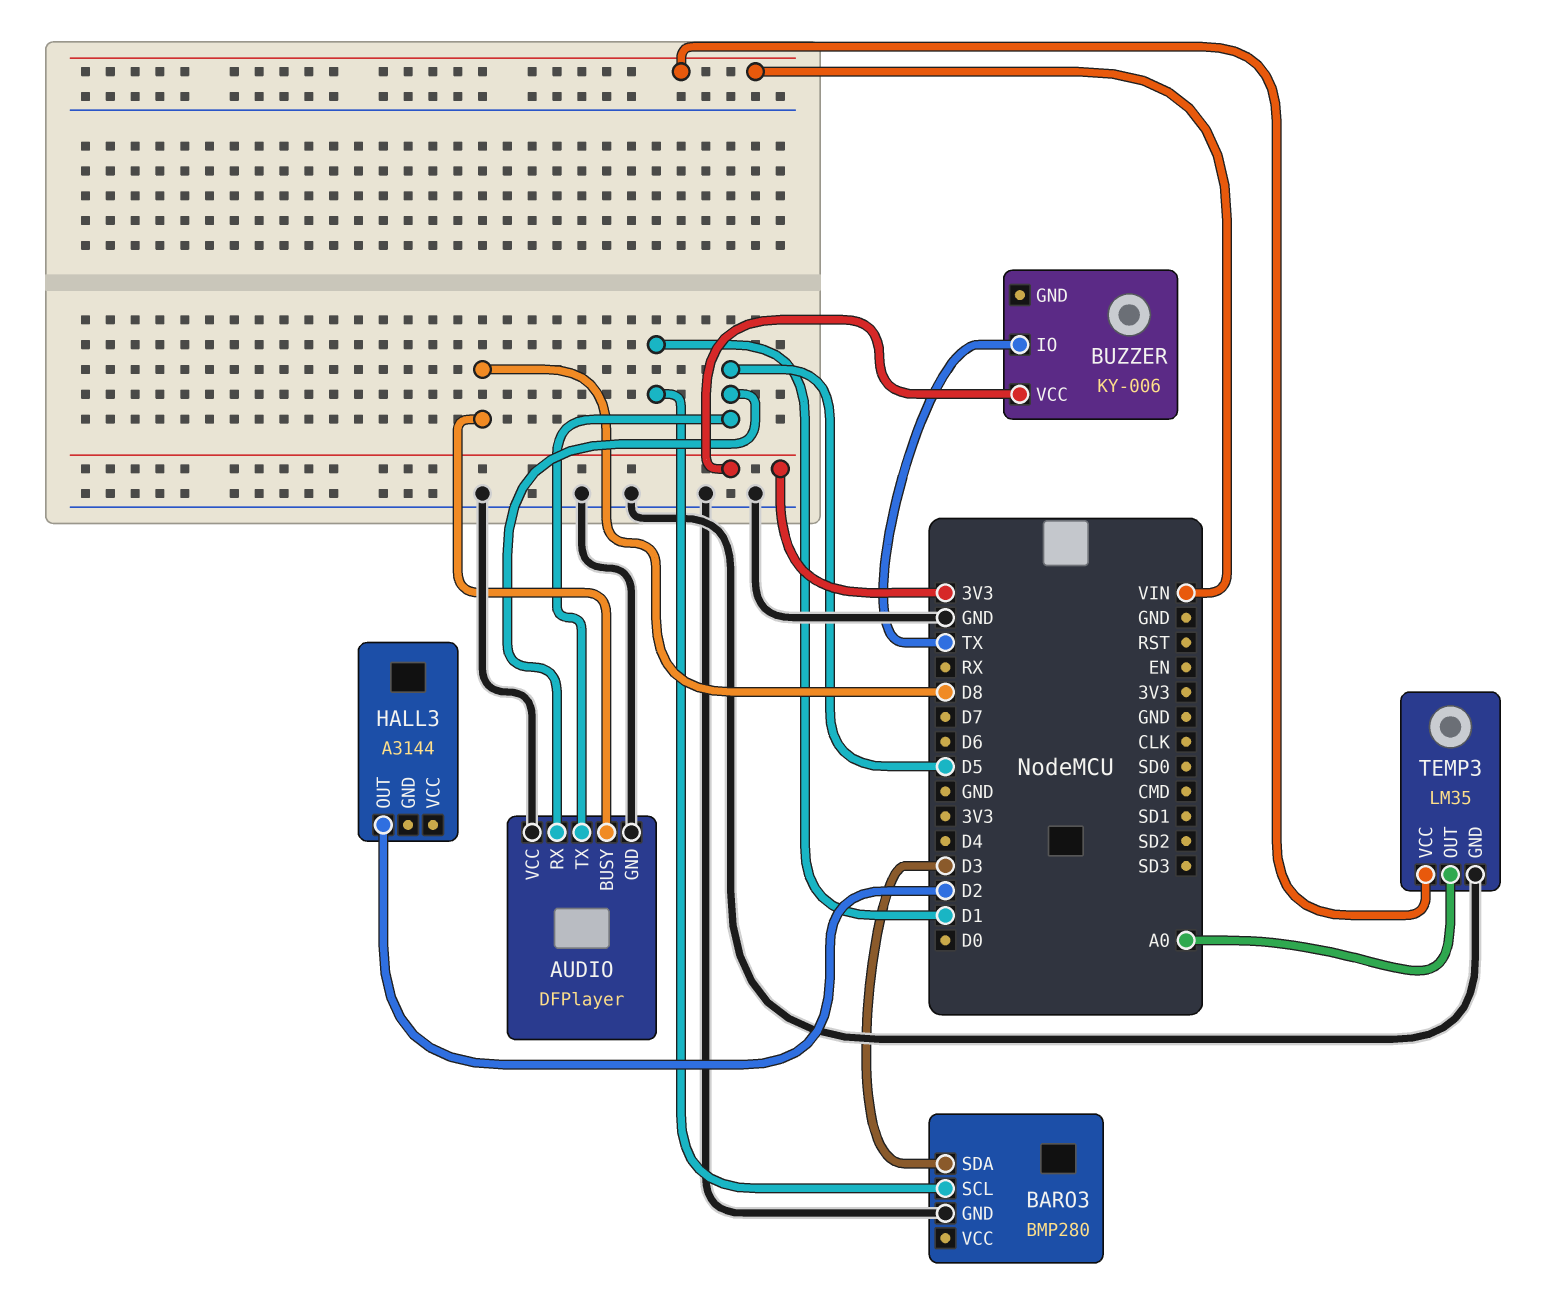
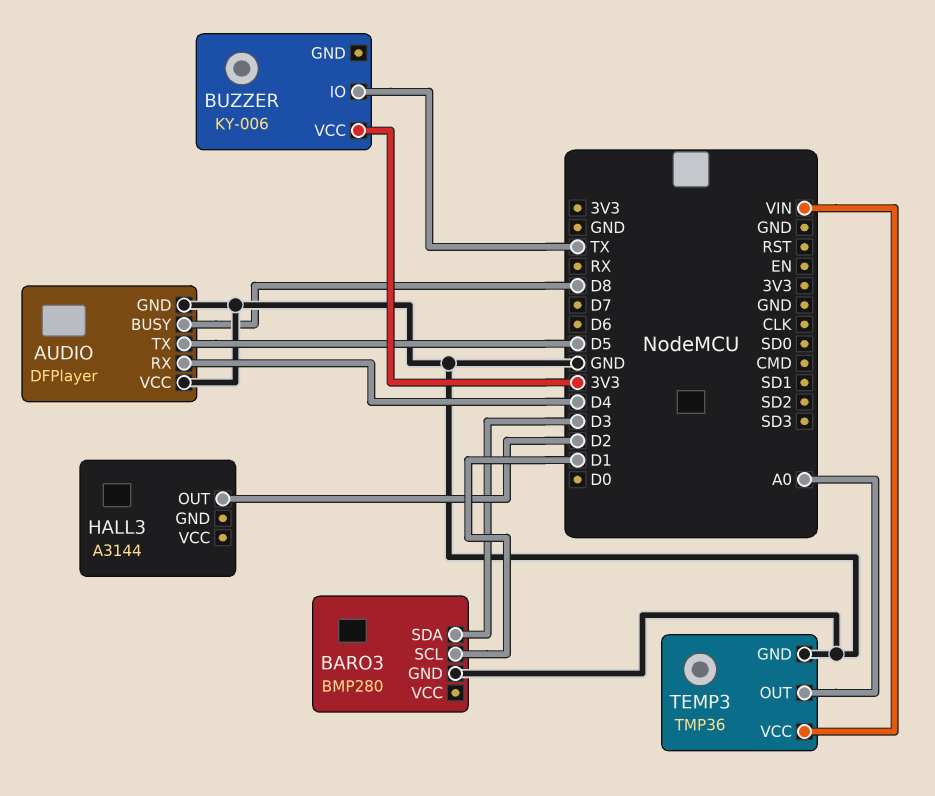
AUDIO pin RX: D5 -> D4
TEMP3: LM35 -> TMP36

